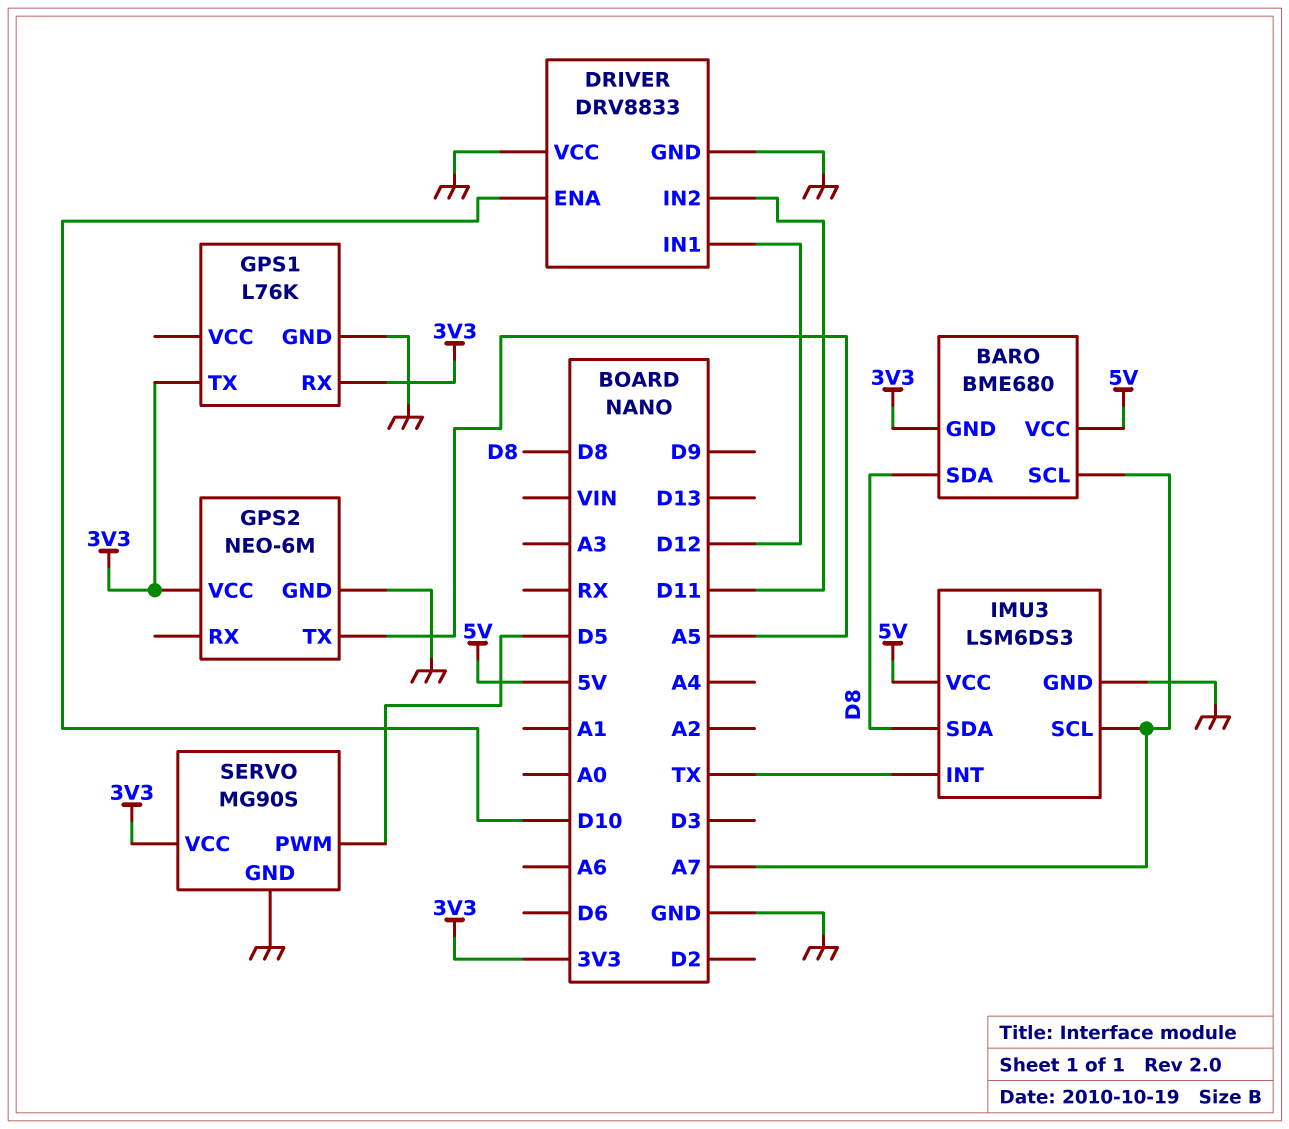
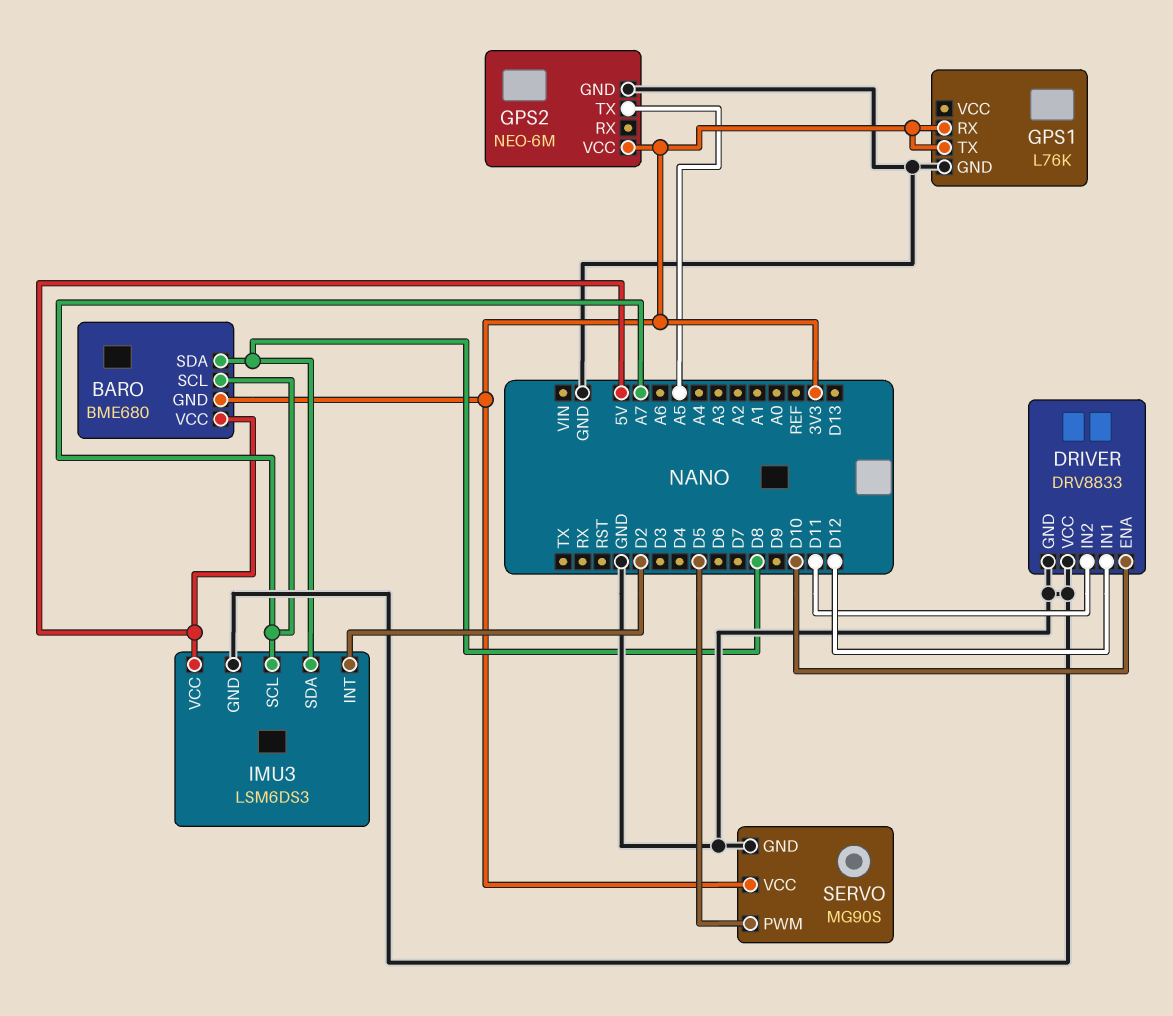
IMU3 pin INT: TX -> D2

